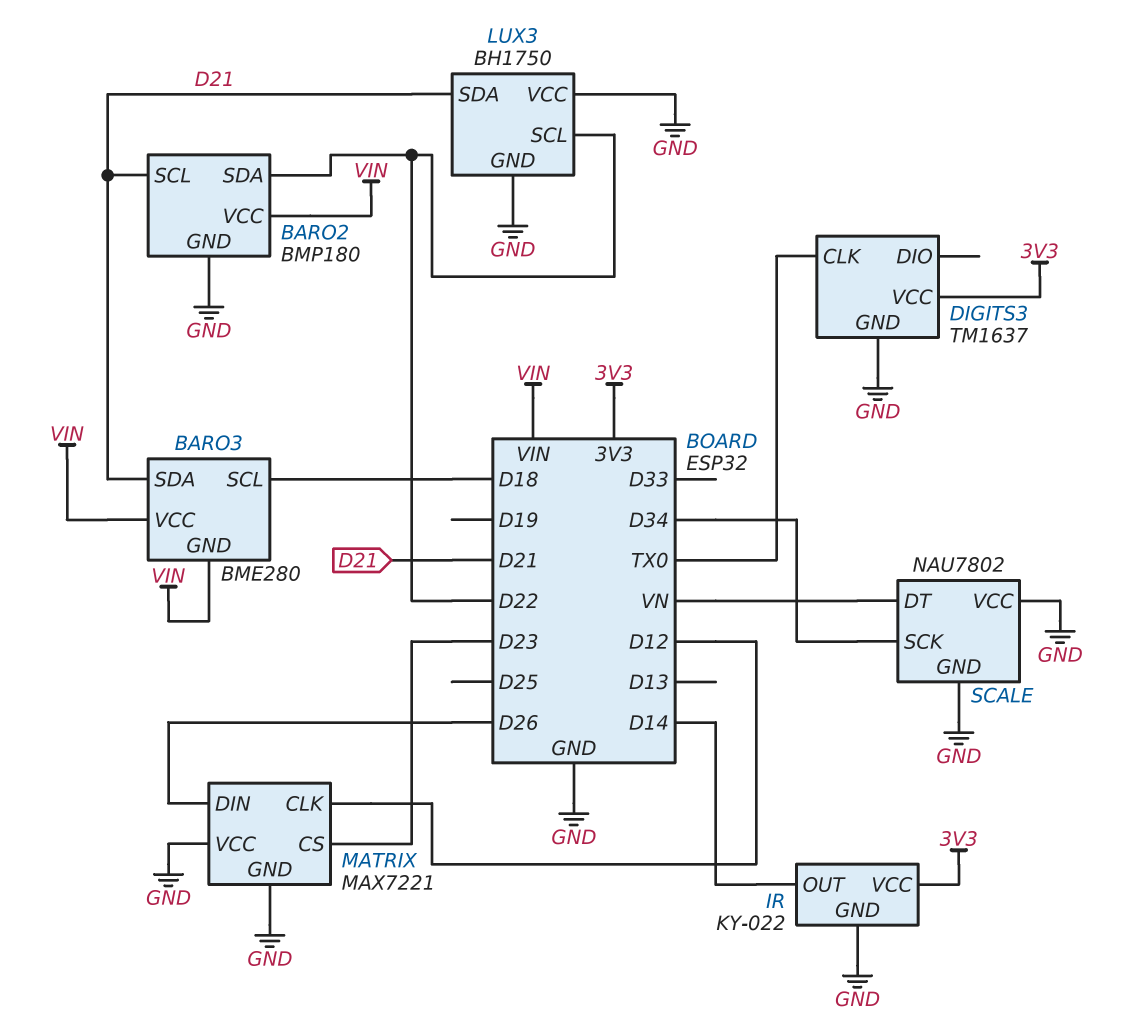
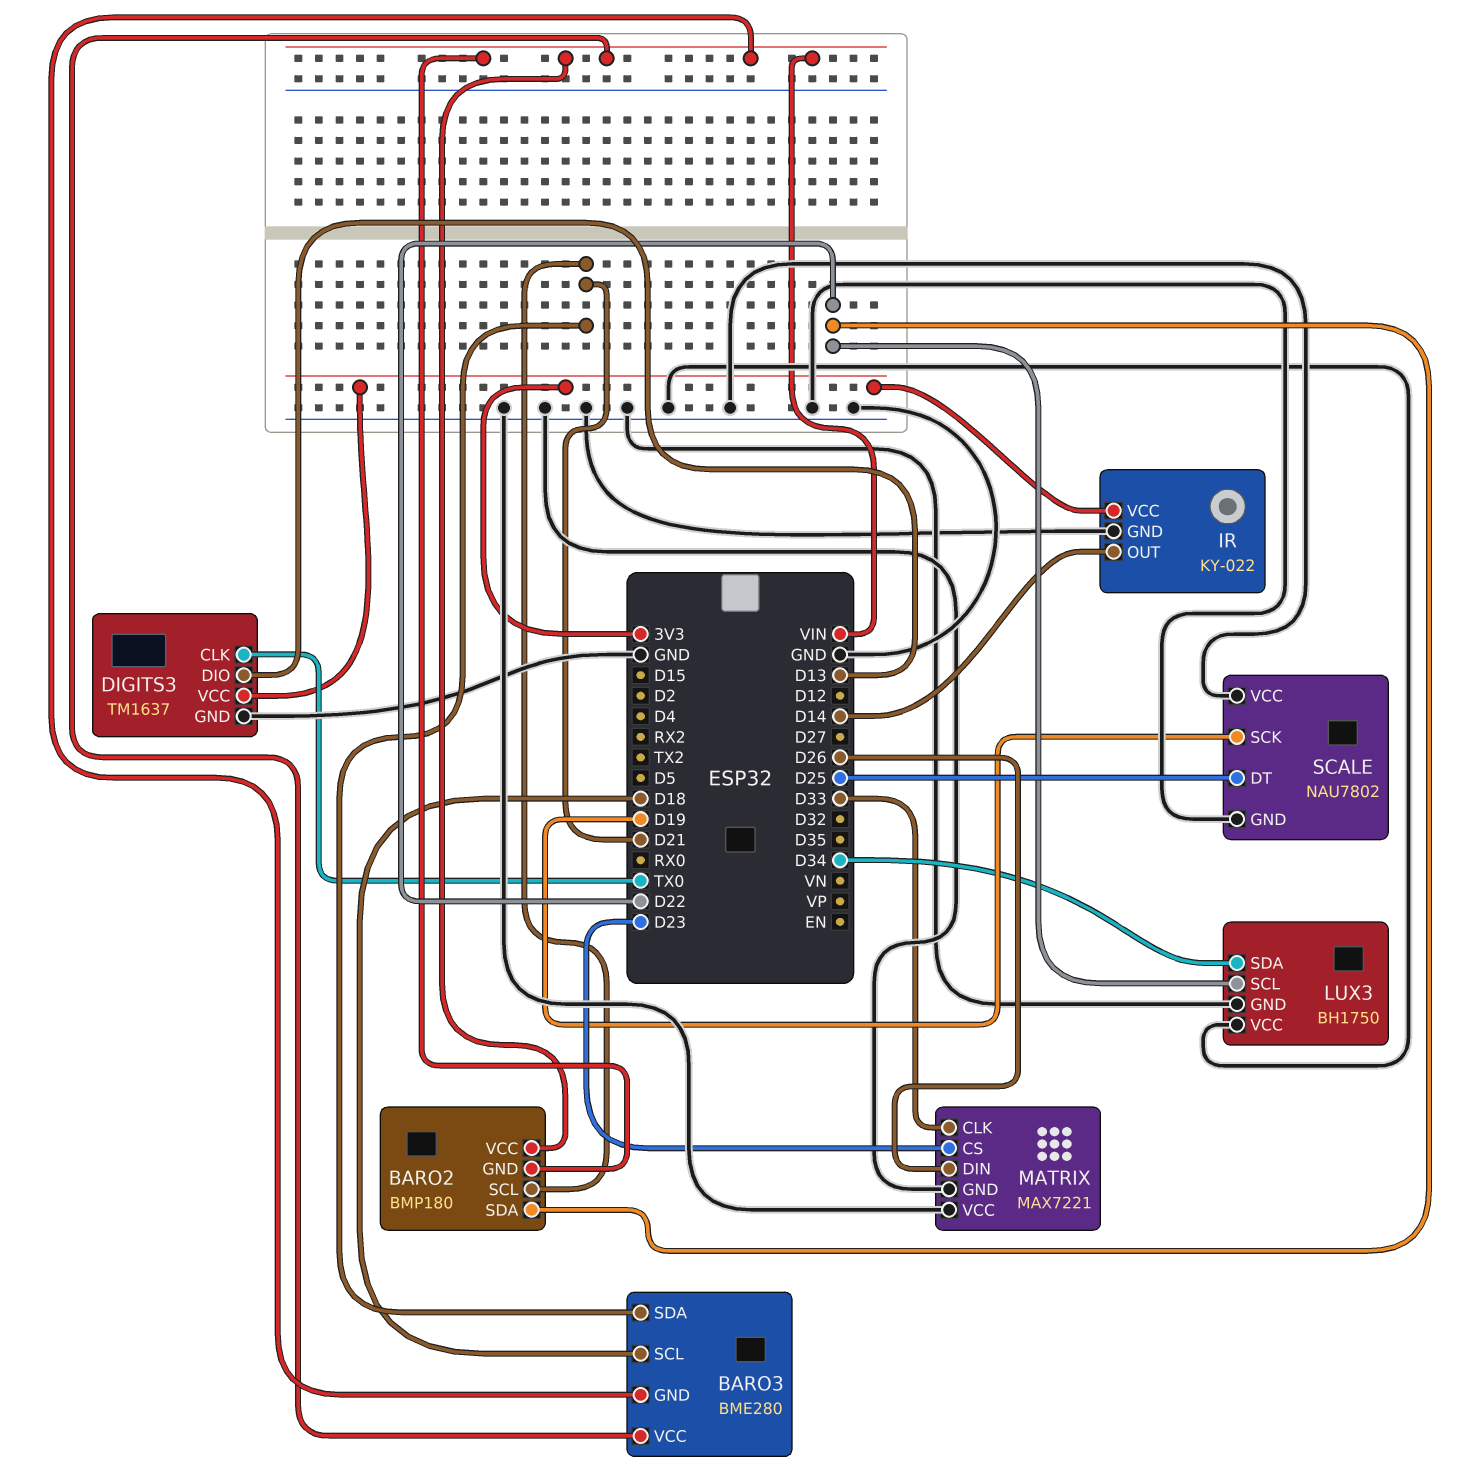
BARO2 pin GND: GND -> VIN
DIGITS3 pin DIO: none -> D13
LUX3 pin SDA: D21 -> D34
MATRIX pin CLK: D12 -> D33
SCALE pin DT: VN -> D25
SCALE pin SCK: D34 -> D19

